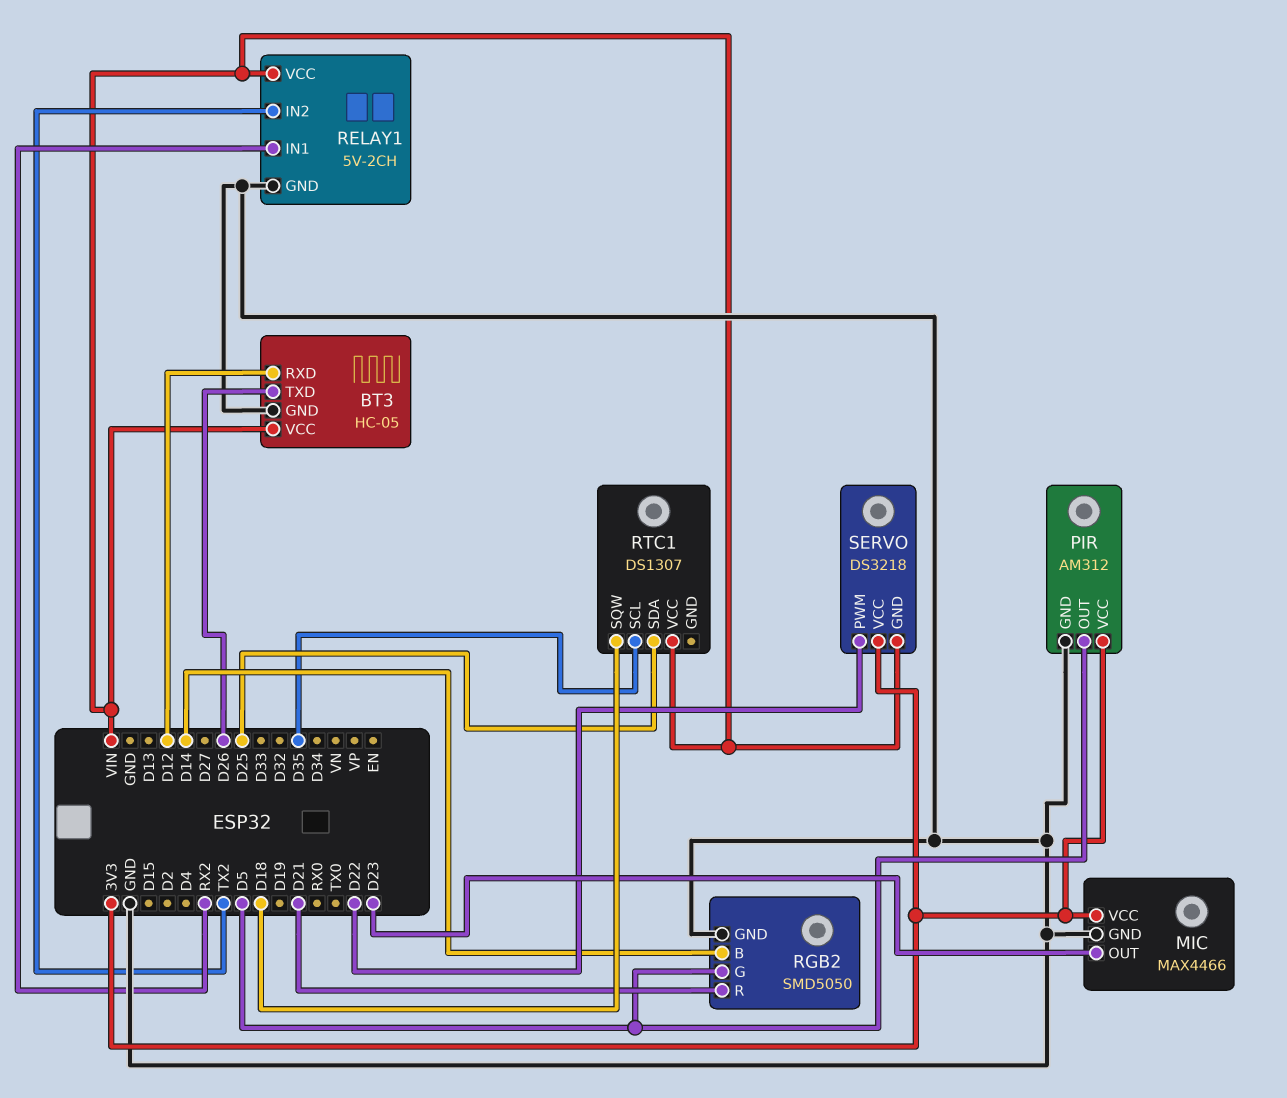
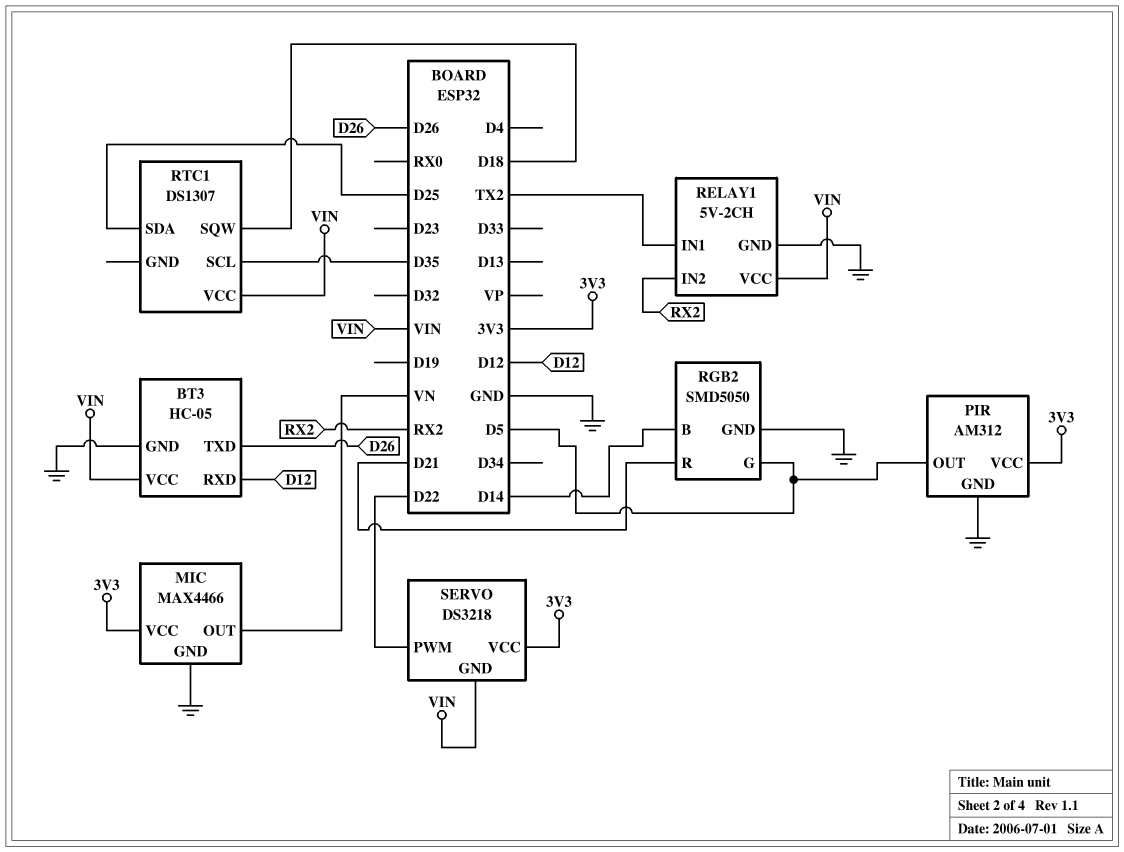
MIC pin OUT: D23 -> VN
RELAY1 pin IN1: RX2 -> TX2
RELAY1 pin IN2: TX2 -> RX2

